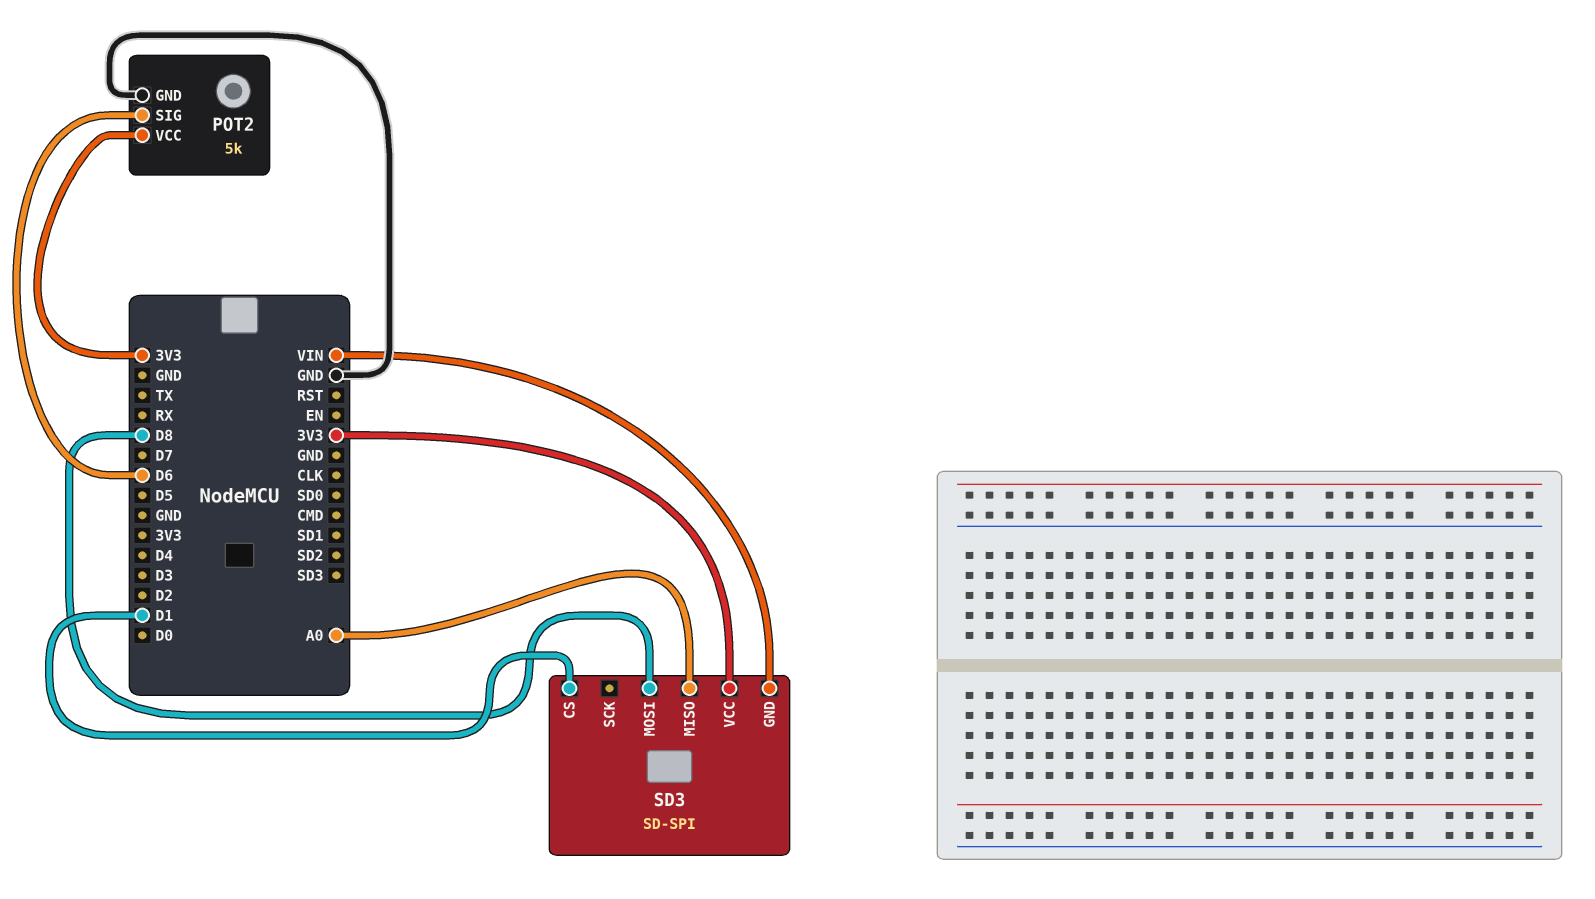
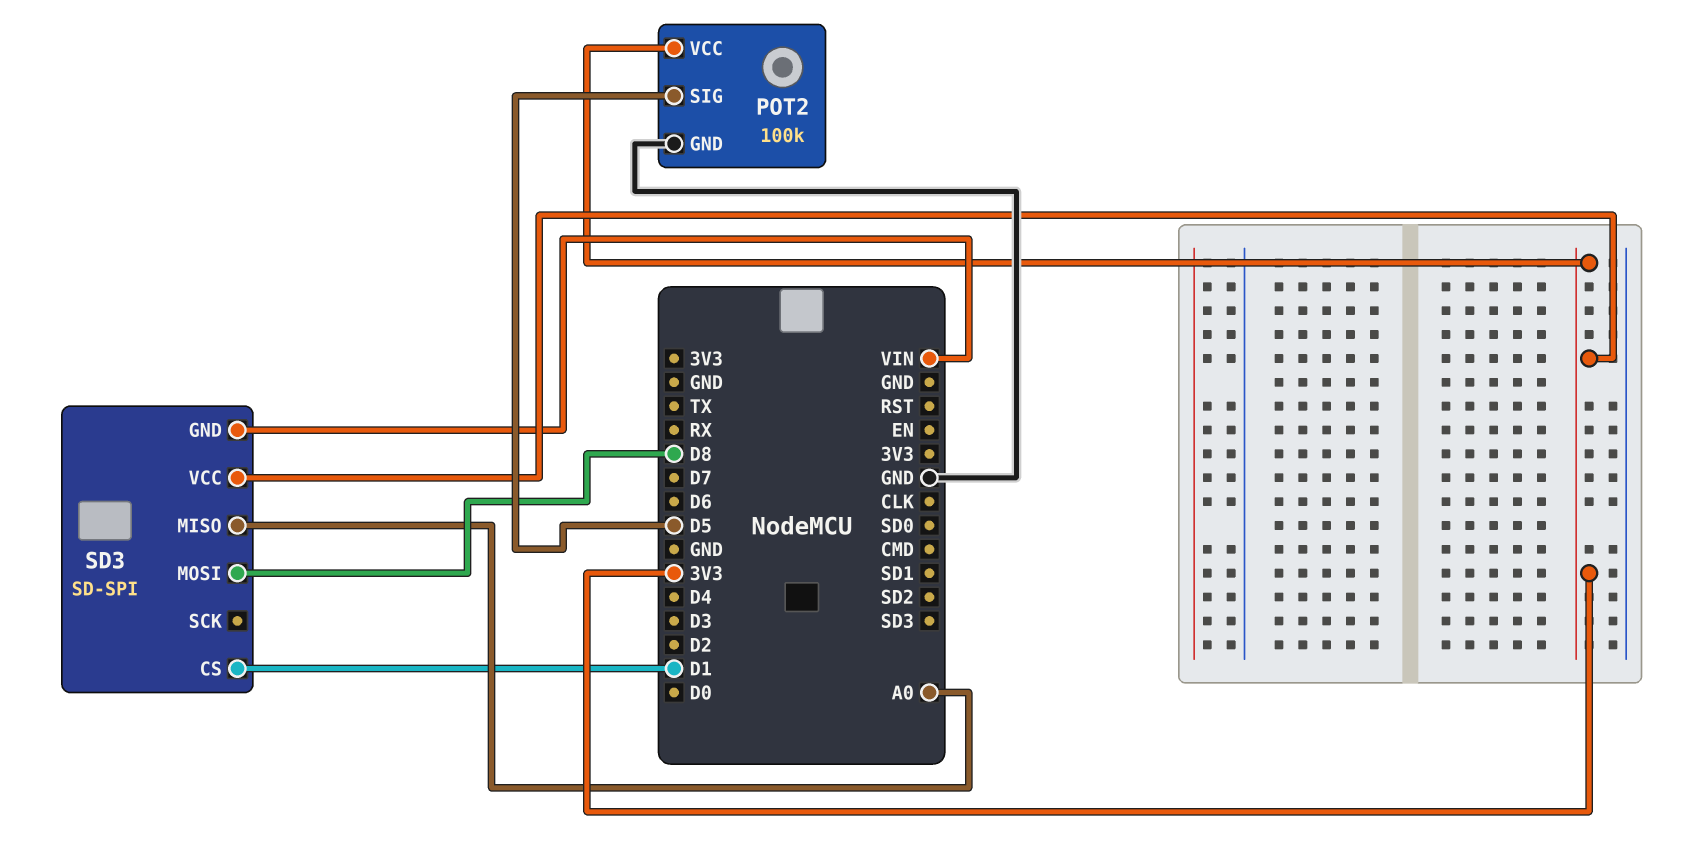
POT2: 5k -> 100k
POT2 pin SIG: D6 -> D5

